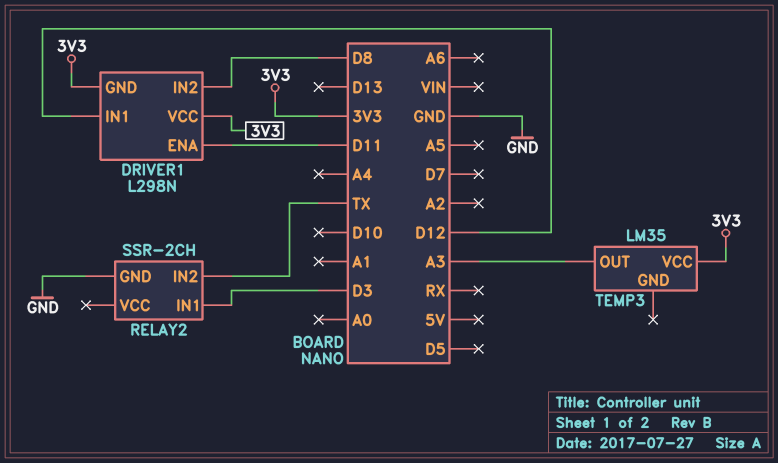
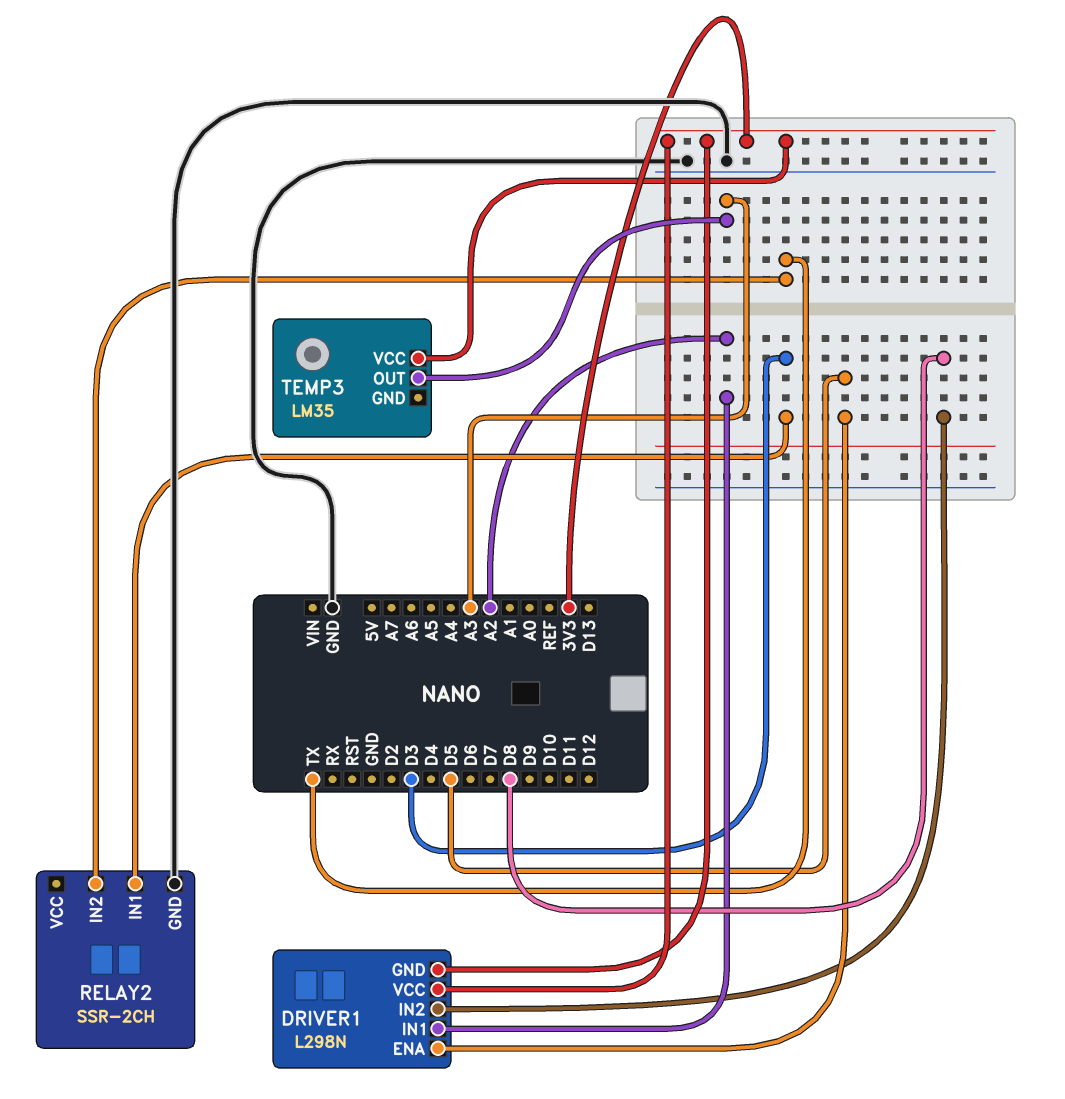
DRIVER1 pin ENA: D11 -> D5
DRIVER1 pin IN1: D12 -> A2

